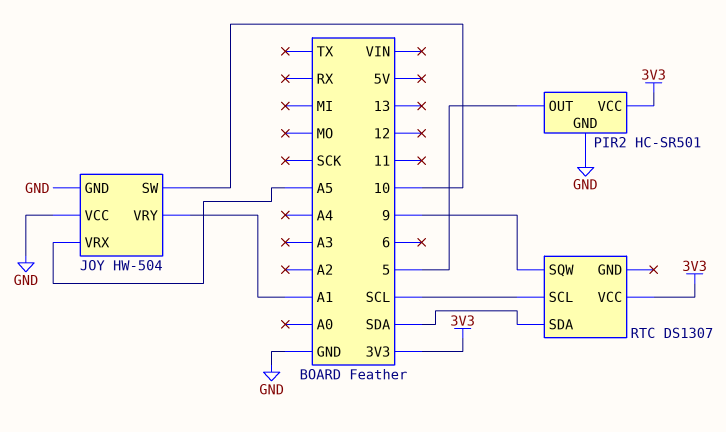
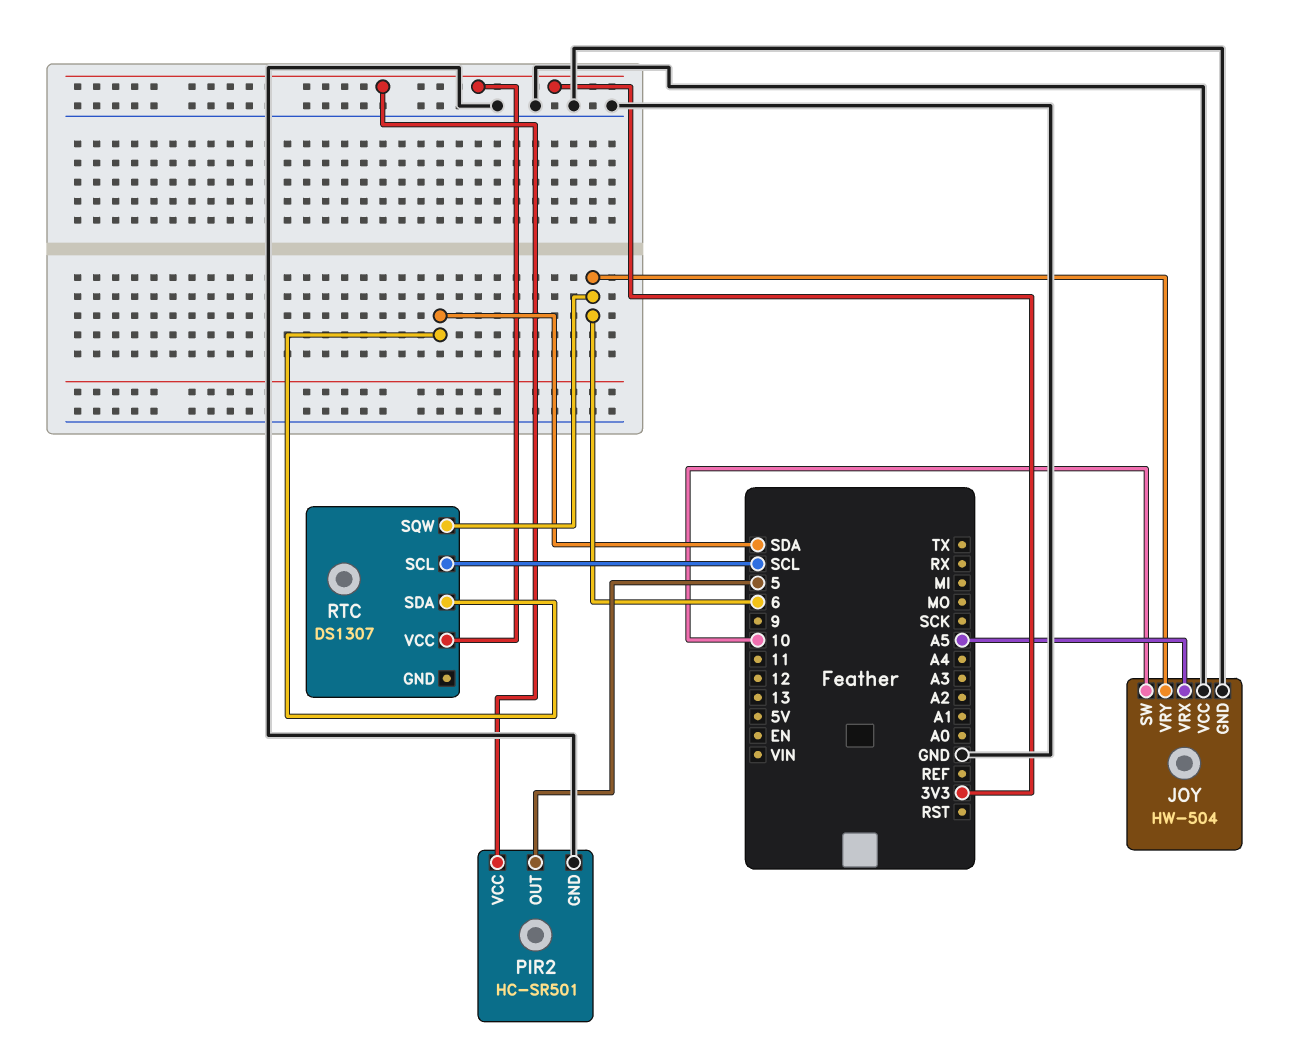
JOY pin VRY: A1 -> 6
RTC pin SQW: 9 -> 6

